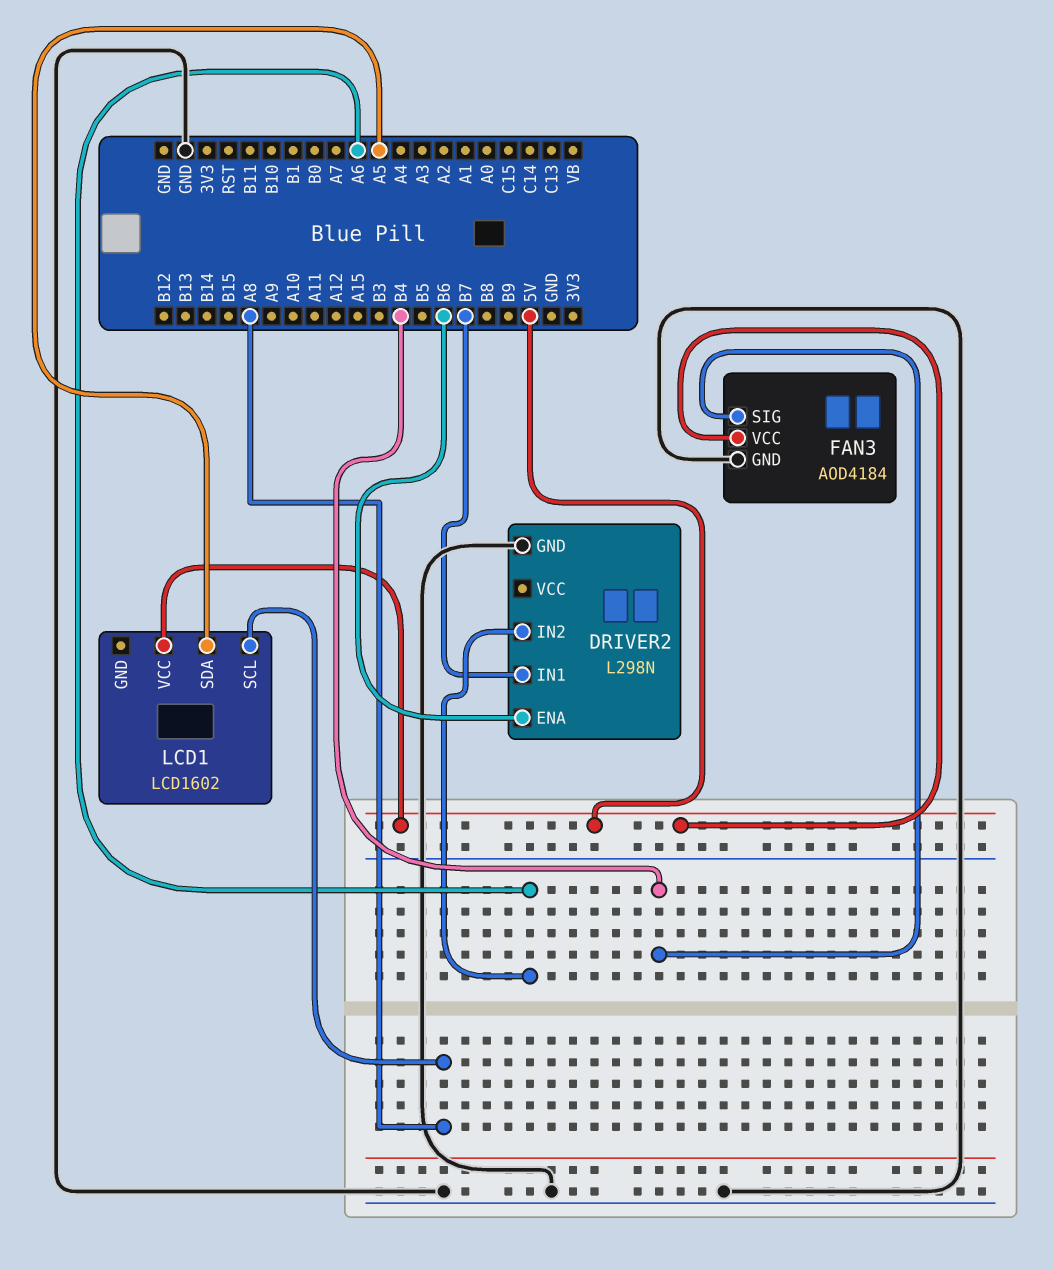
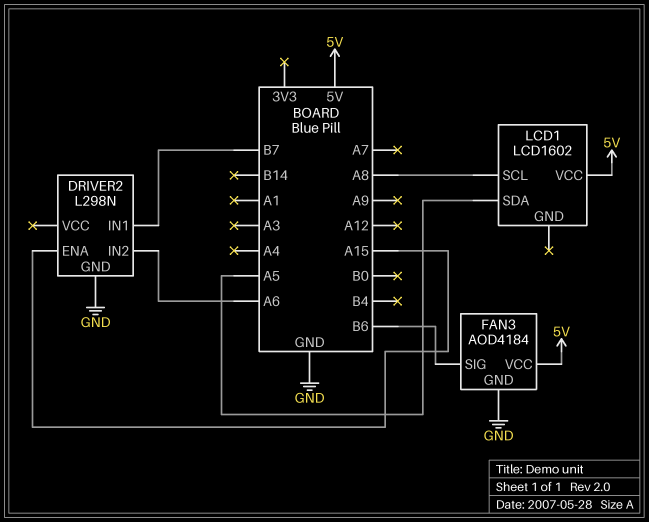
DRIVER2 pin ENA: B6 -> A15
FAN3 pin SIG: B4 -> B6

